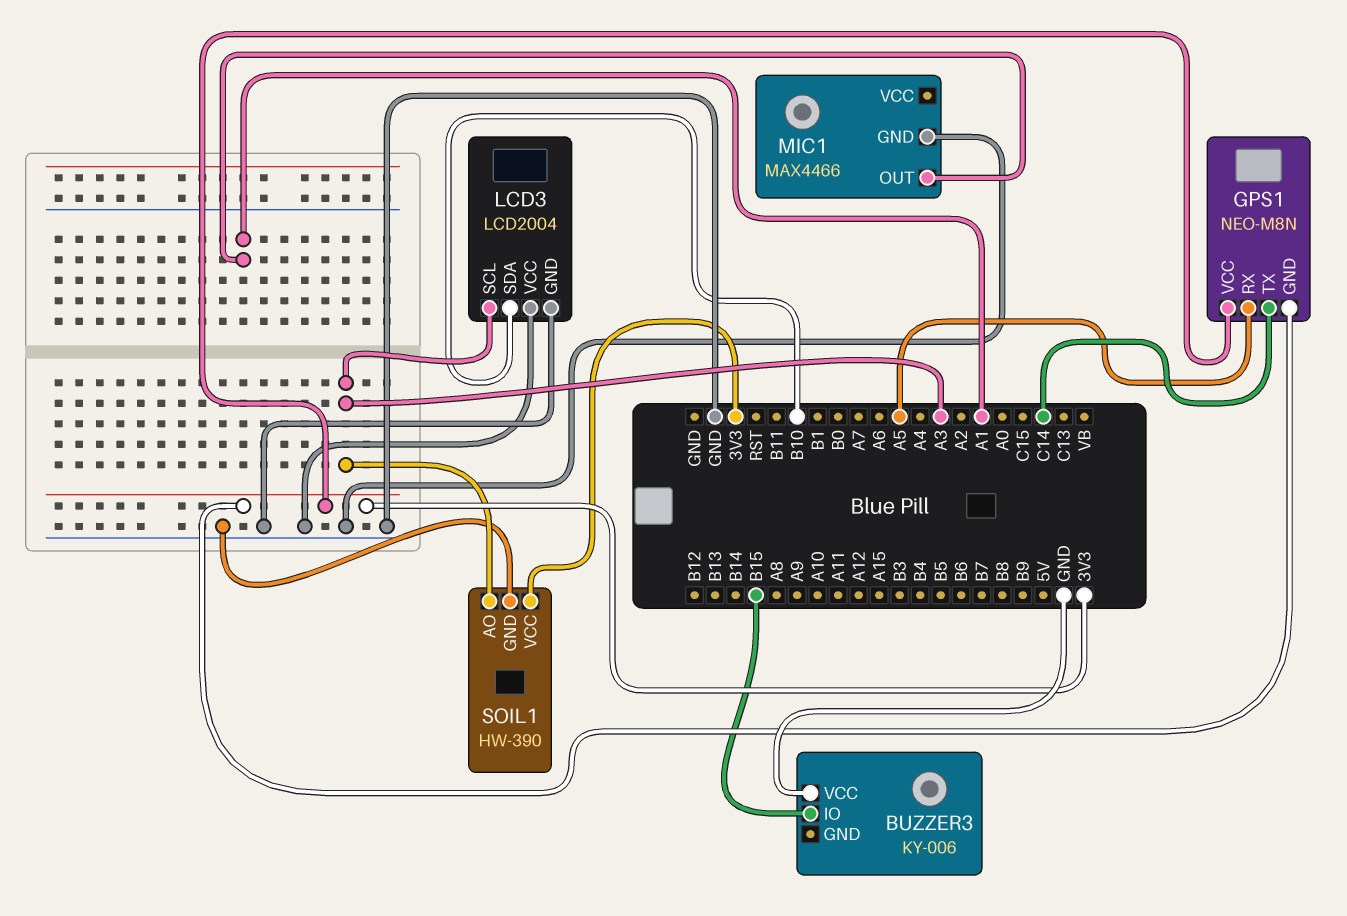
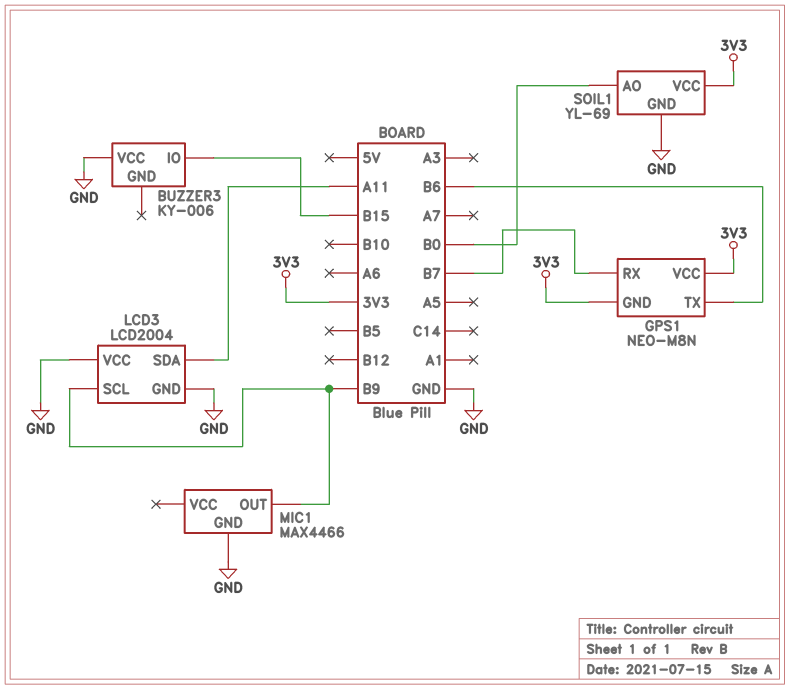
GPS1 pin RX: A5 -> B7
GPS1 pin TX: C14 -> B6
LCD3 pin SCL: A3 -> B9
LCD3 pin SDA: B10 -> A11
MIC1 pin OUT: A1 -> B9
SOIL1: HW-390 -> YL-69
SOIL1 pin AO: A3 -> B0

